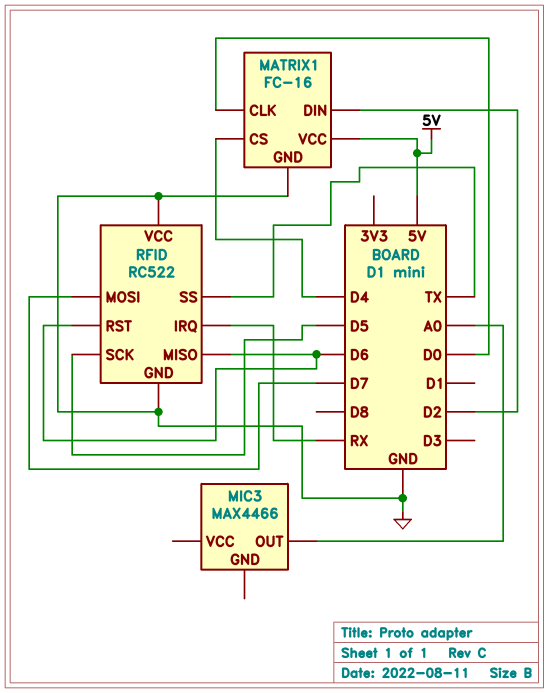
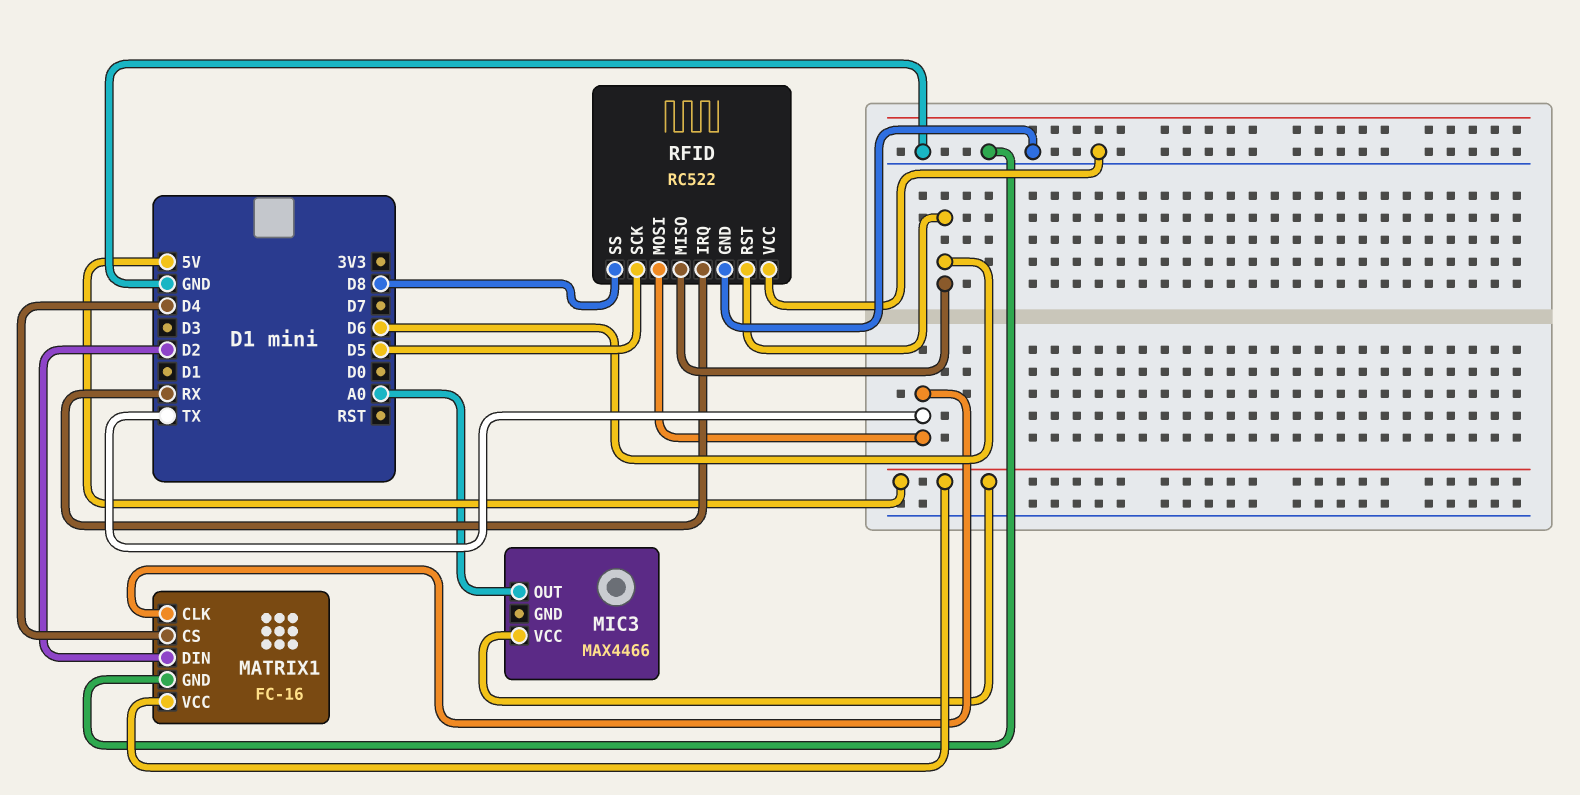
MATRIX1 pin CLK: D0 -> TX
MIC3 pin VCC: none -> 5V
RFID pin MOSI: D7 -> TX
RFID pin SS: TX -> D8

